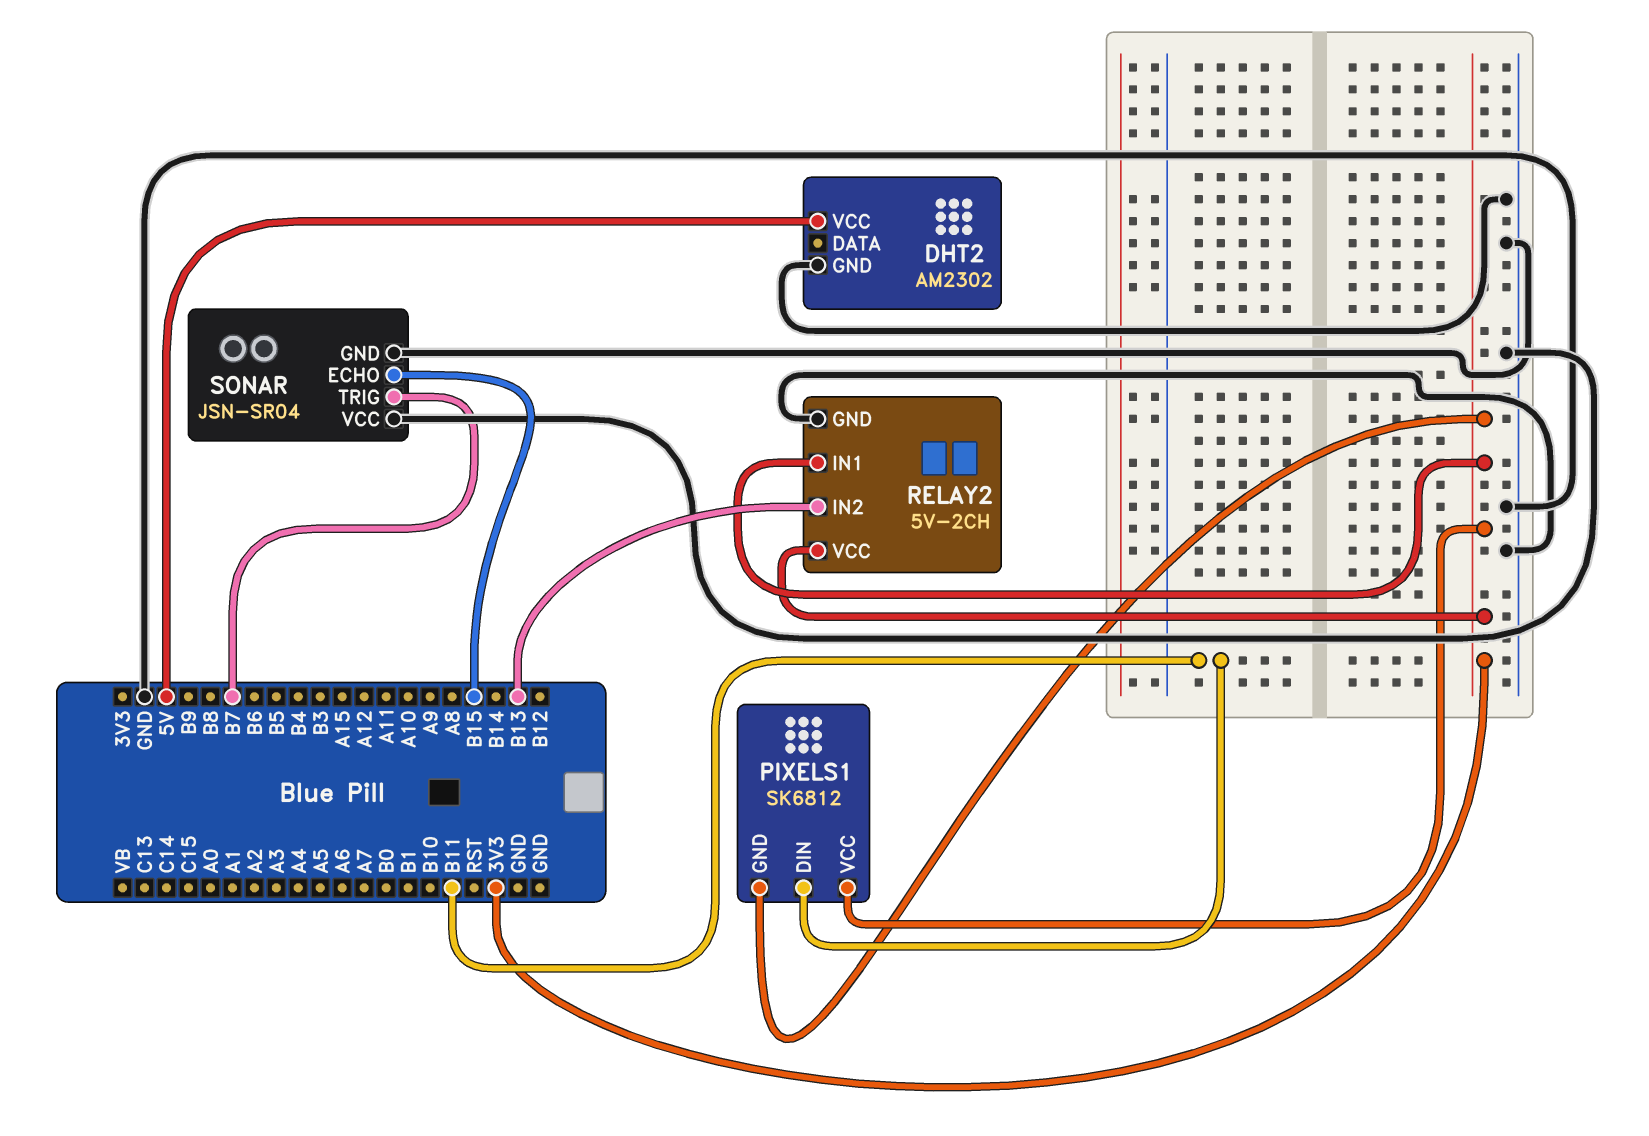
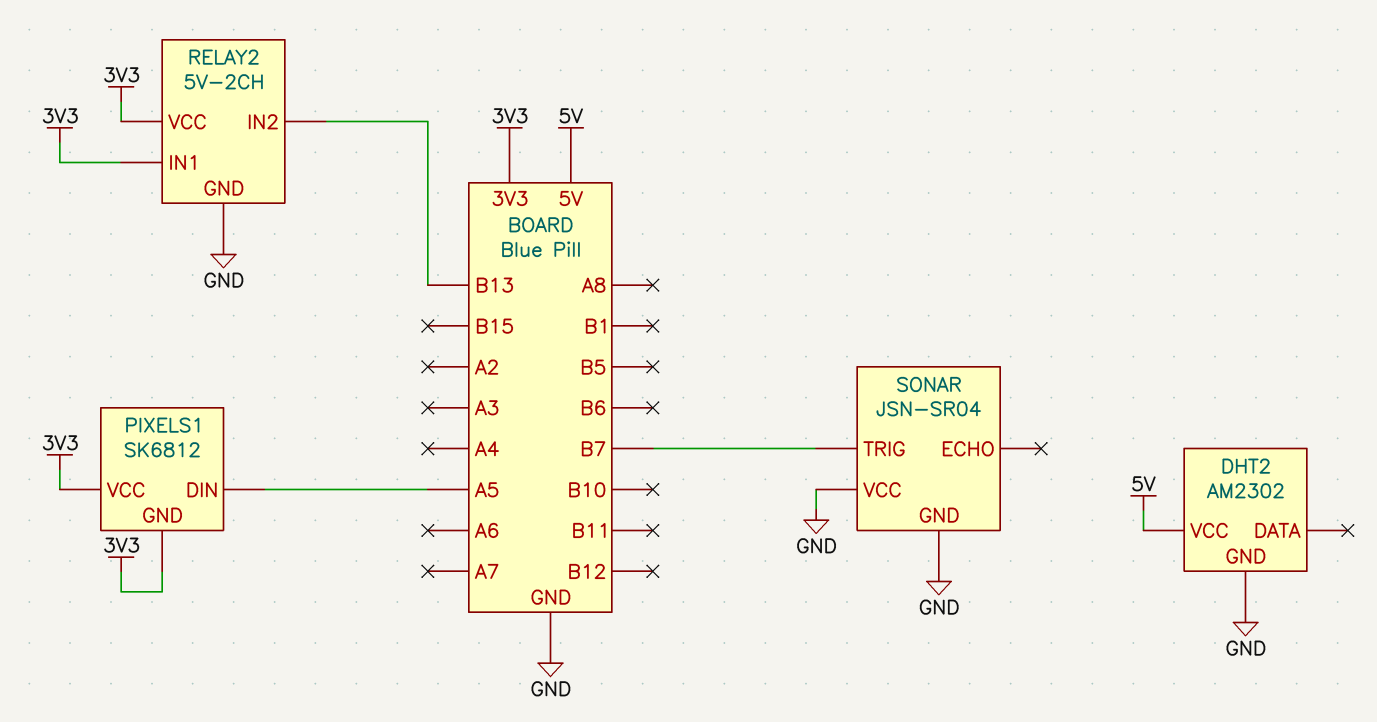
PIXELS1 pin DIN: B11 -> A5
SONAR pin ECHO: B15 -> none

